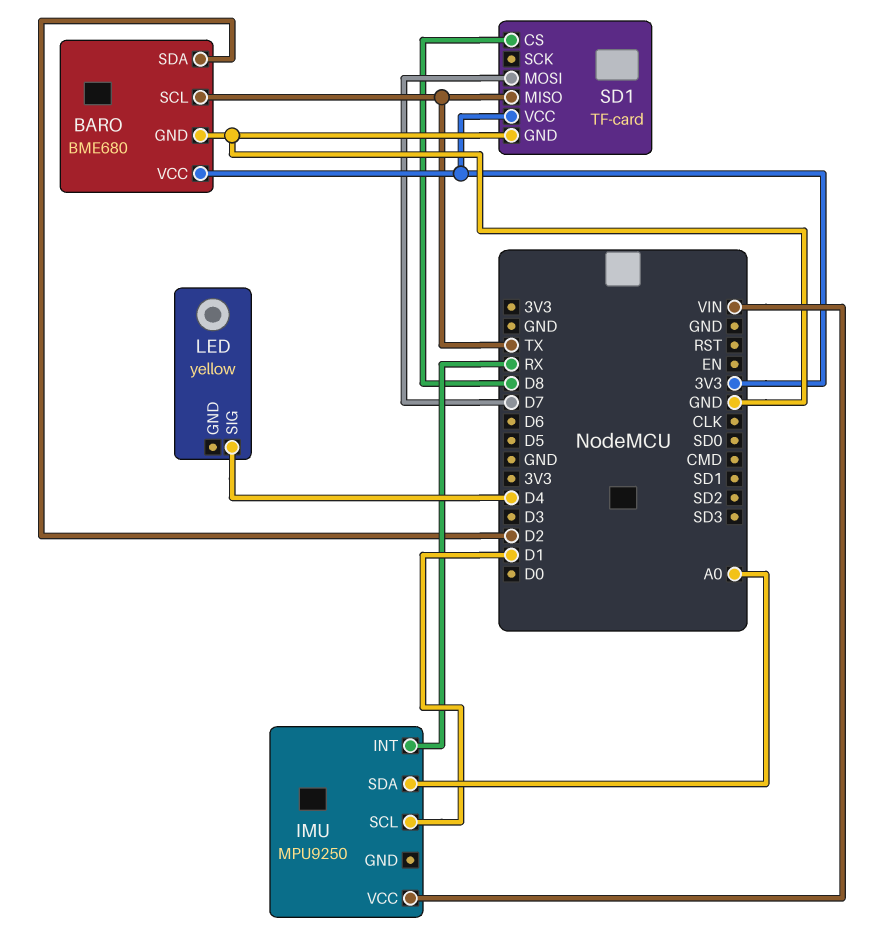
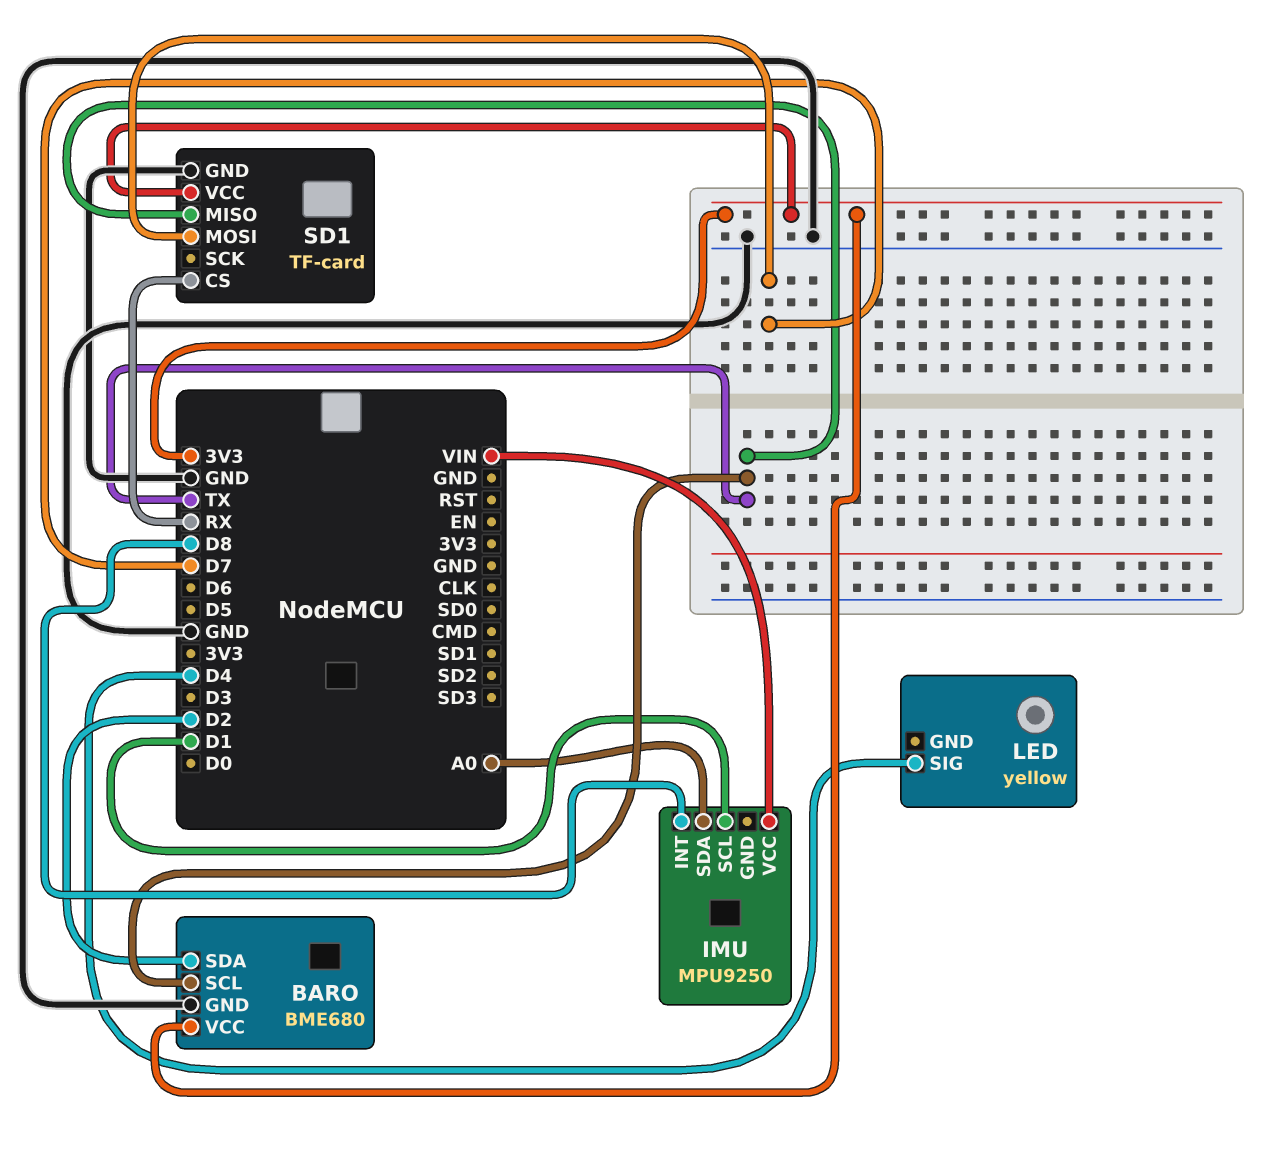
IMU pin INT: RX -> D8
SD1 pin CS: D8 -> RX

